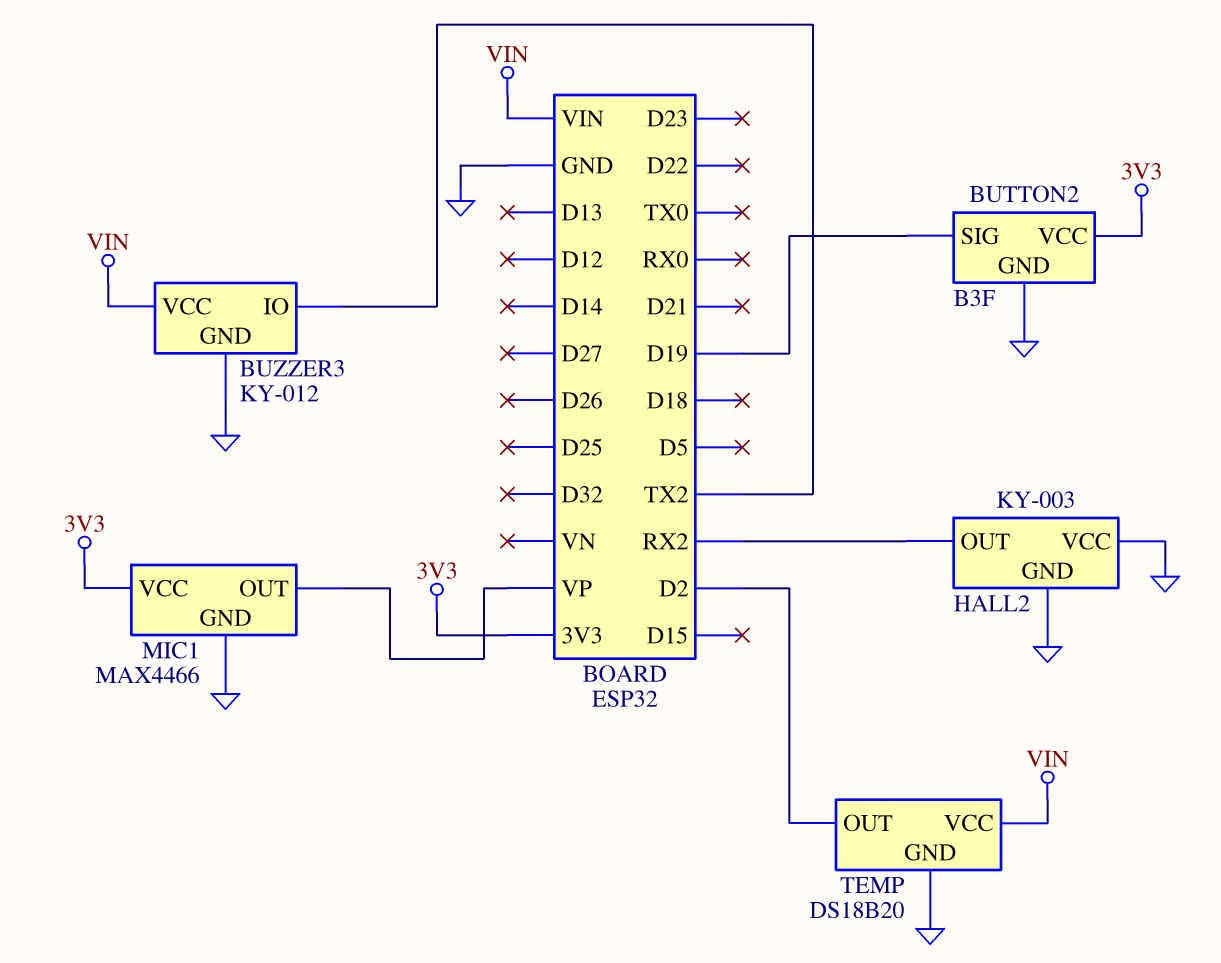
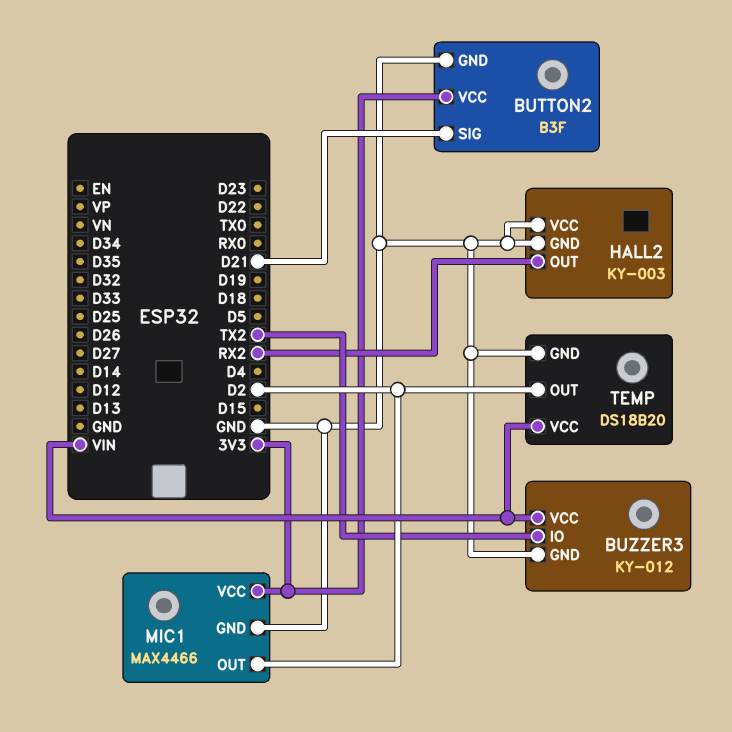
BUTTON2 pin SIG: D19 -> D21
MIC1 pin OUT: VP -> D2

